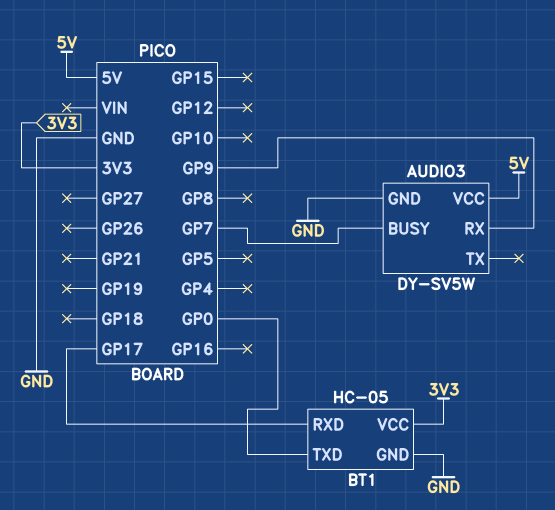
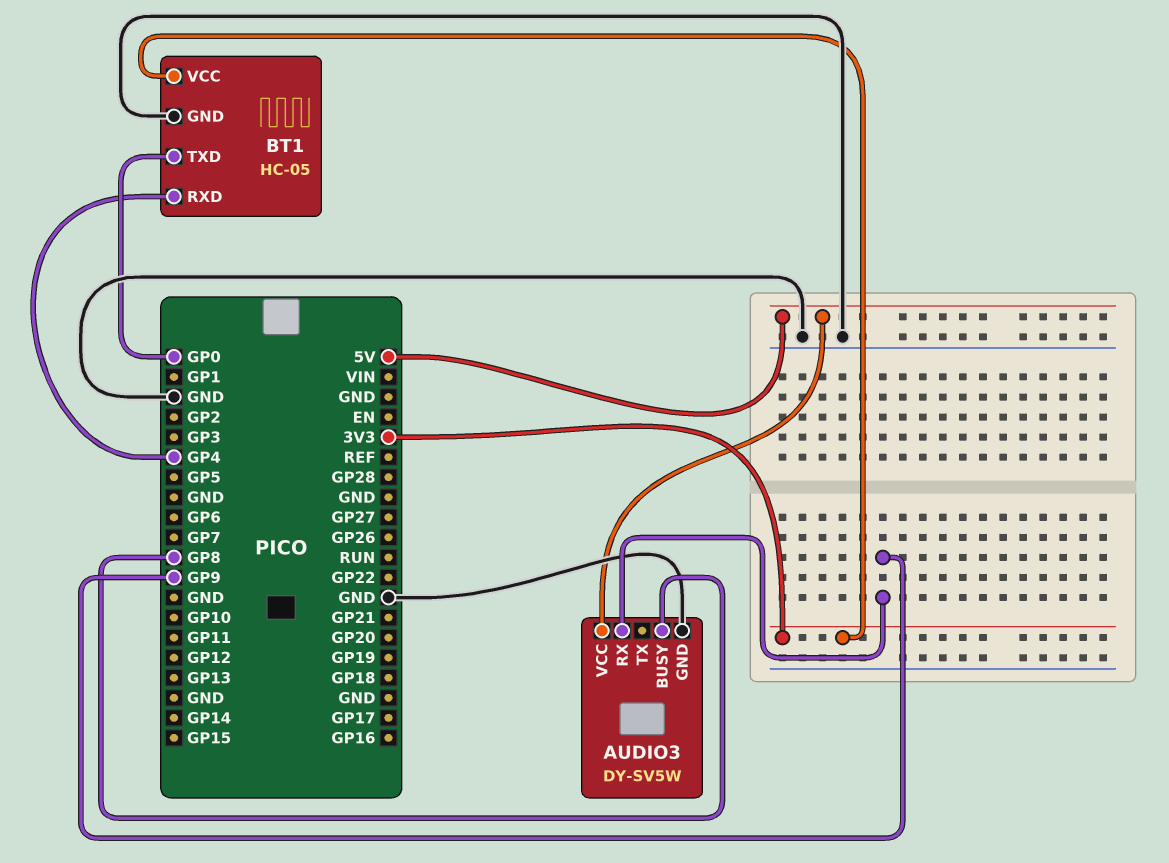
AUDIO3 pin BUSY: GP7 -> GP8
BT1 pin RXD: GP17 -> GP4

